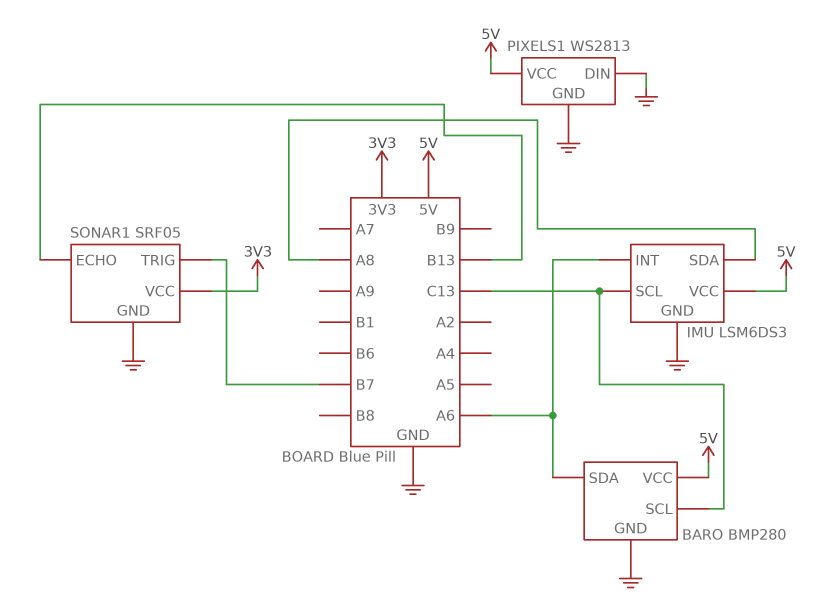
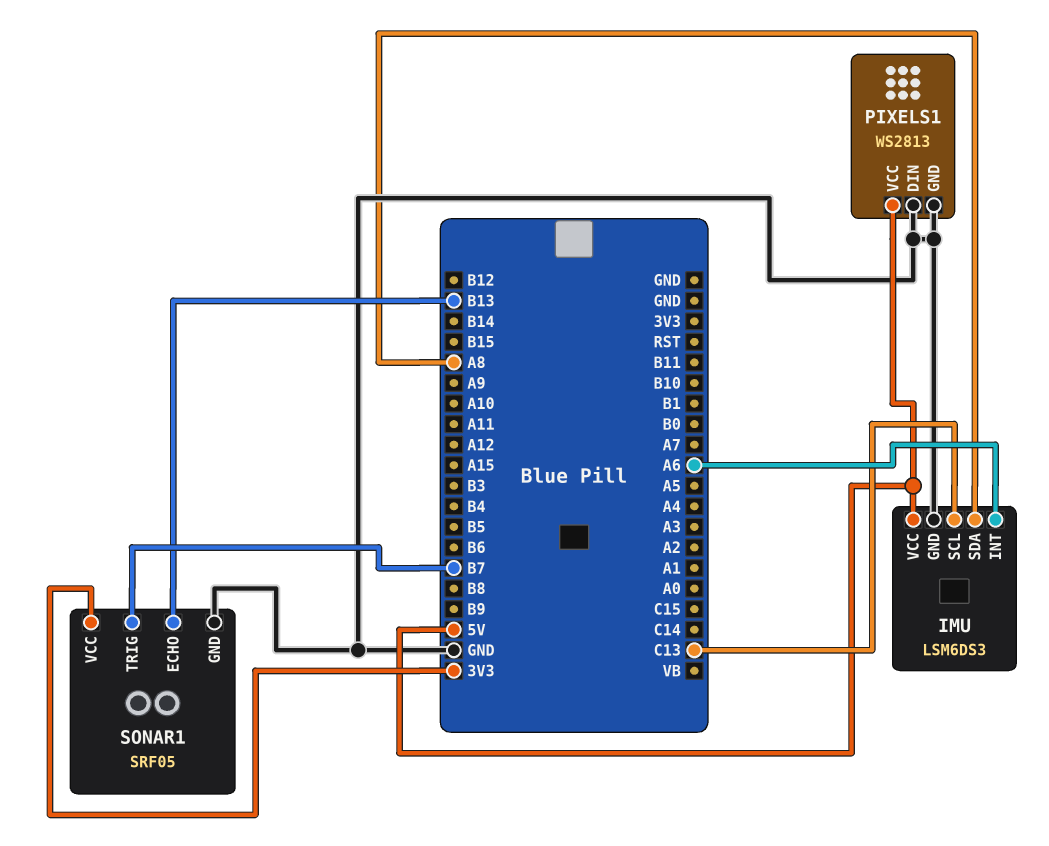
BARO: BMP280 -> none
BARO pin GND: GND -> none
BARO pin SCL: C13 -> none
BARO pin SDA: A6 -> none
BARO pin VCC: 5V -> none

